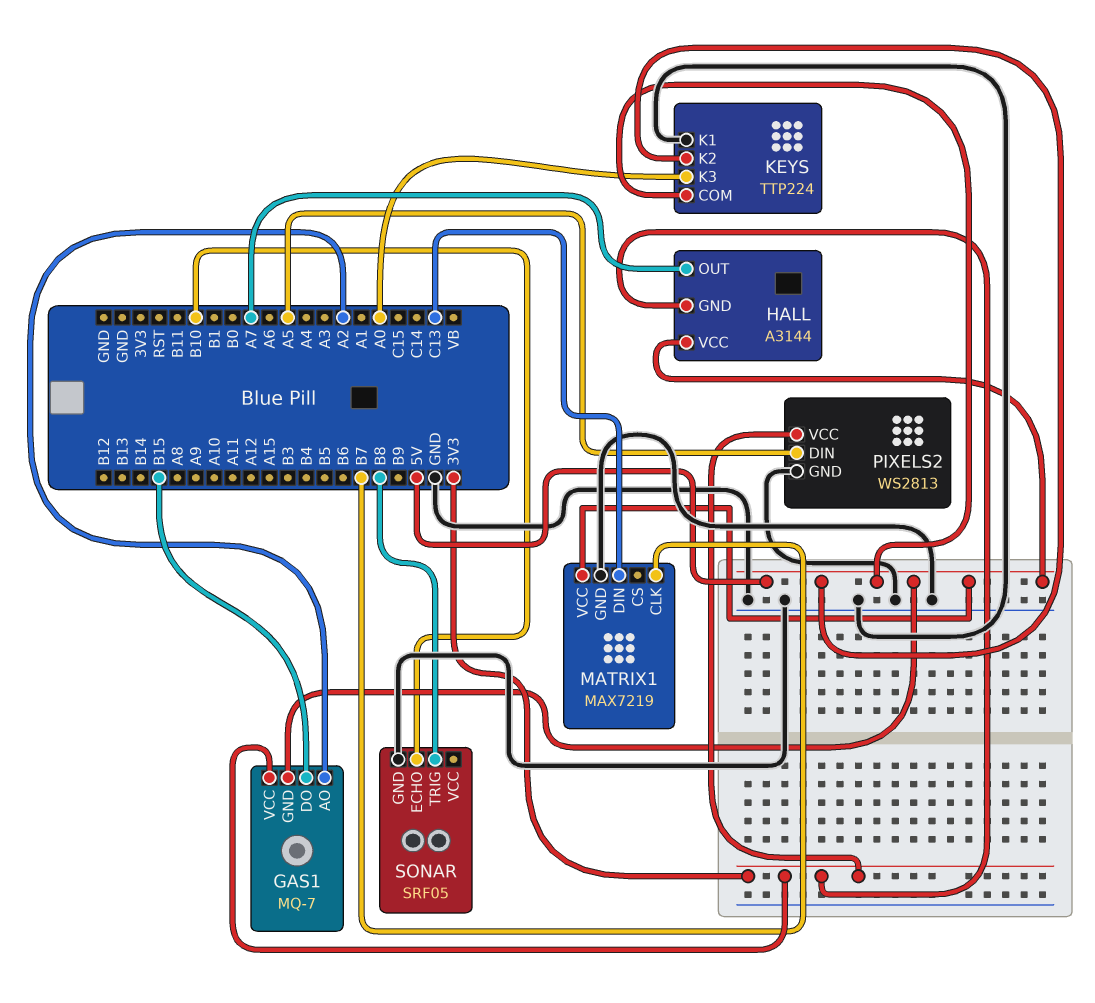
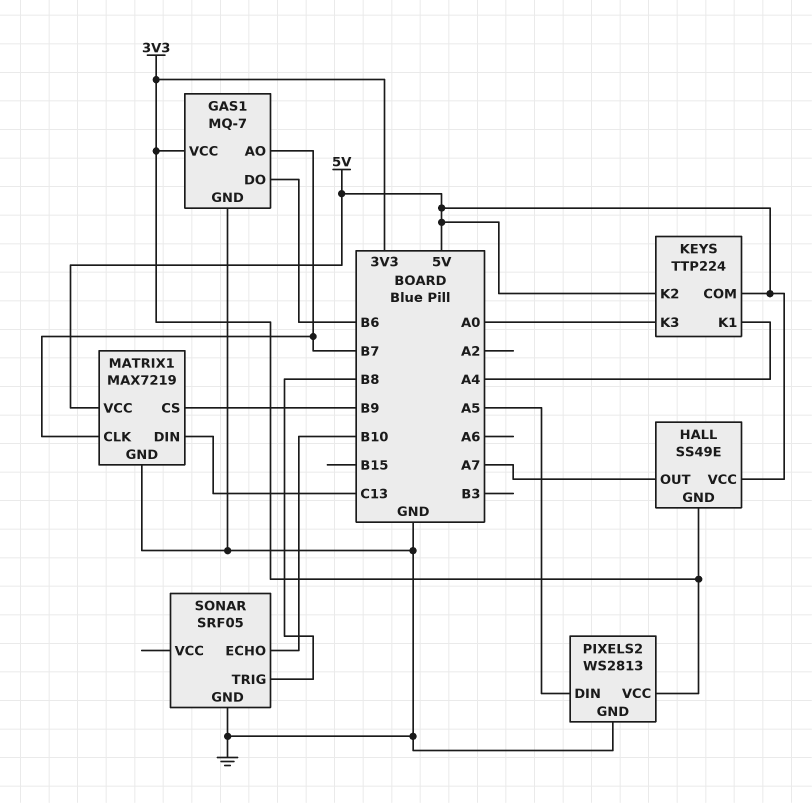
GAS1 pin AO: A2 -> B7
GAS1 pin DO: B15 -> B6
GAS1 pin GND: 5V -> GND
HALL: A3144 -> SS49E
KEYS pin K1: GND -> A4
MATRIX1 pin CS: none -> B9

